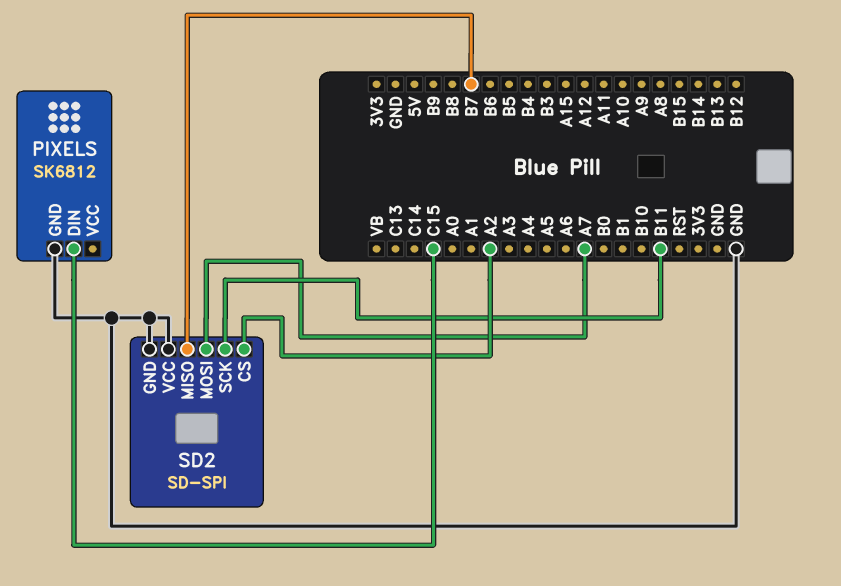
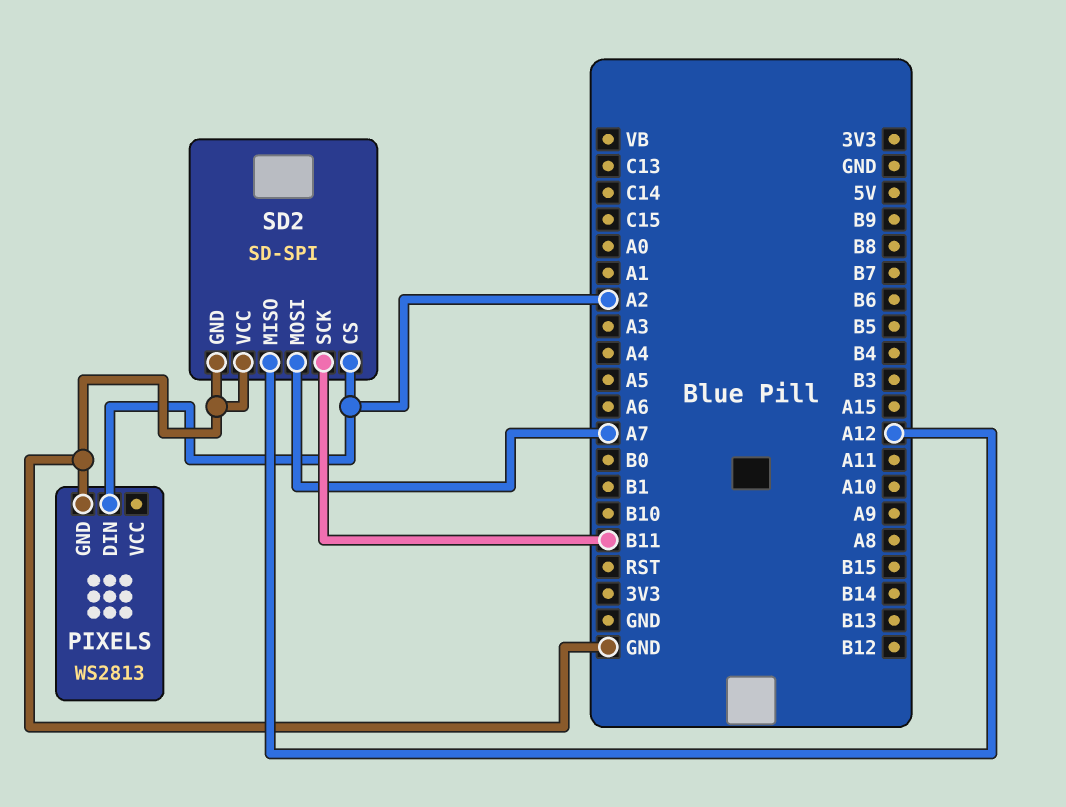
PIXELS: SK6812 -> WS2813
PIXELS pin DIN: C15 -> A2
SD2 pin MISO: B7 -> A12

